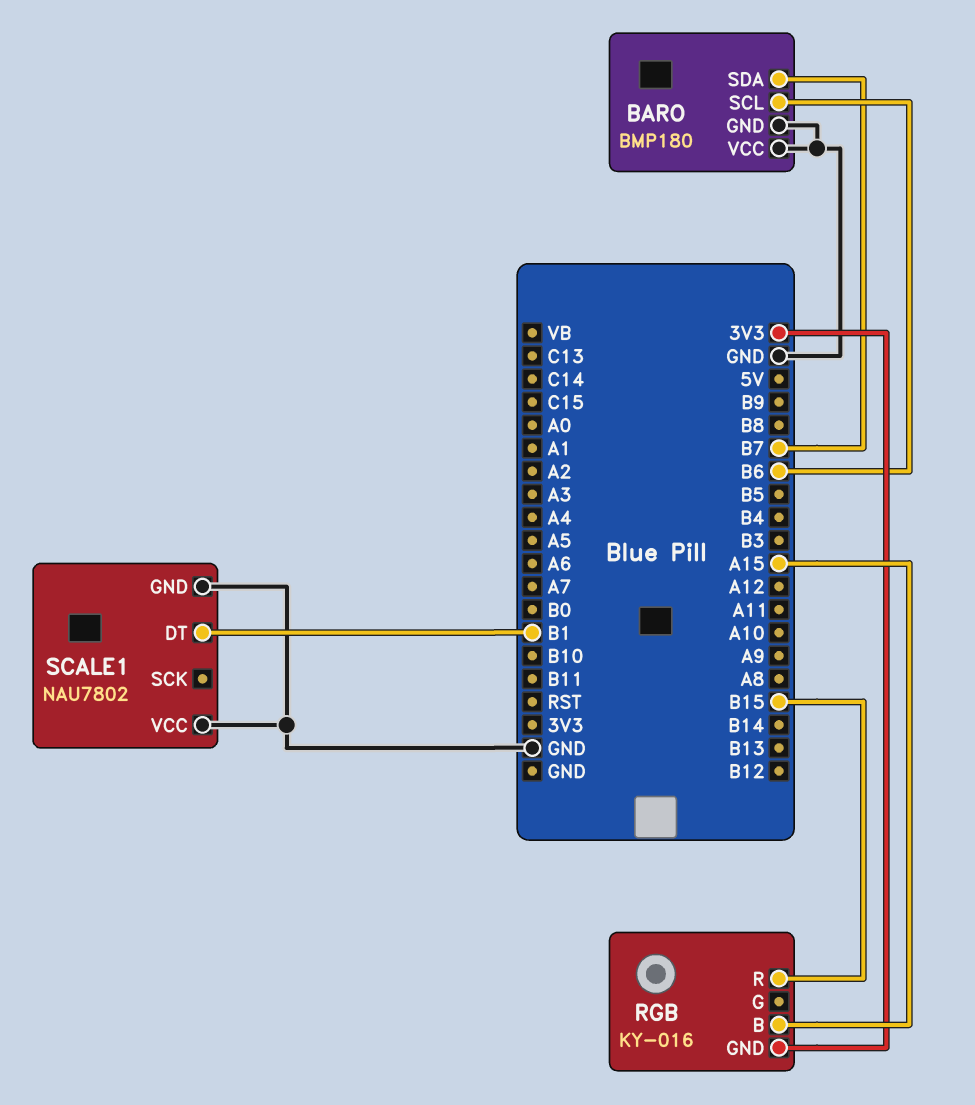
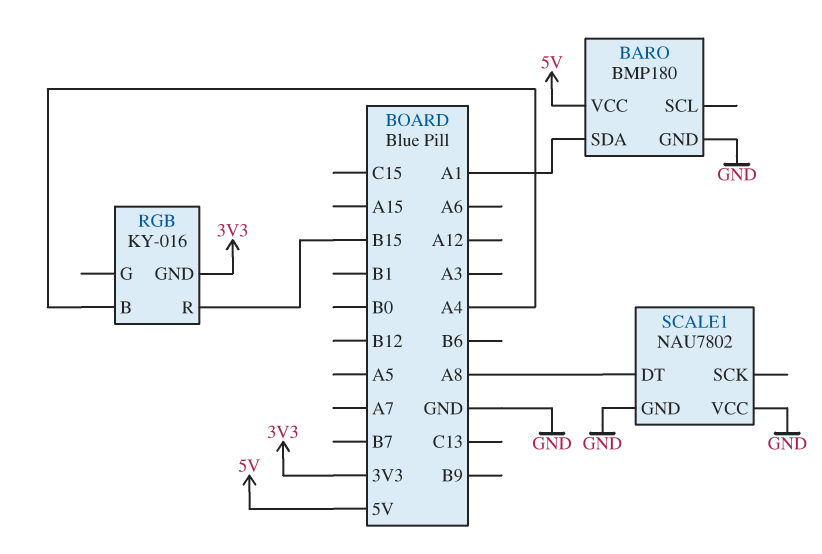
BARO pin SCL: B6 -> none
BARO pin SDA: B7 -> A1
BARO pin VCC: GND -> 5V
RGB pin B: A15 -> A4
SCALE1 pin DT: B1 -> A8

